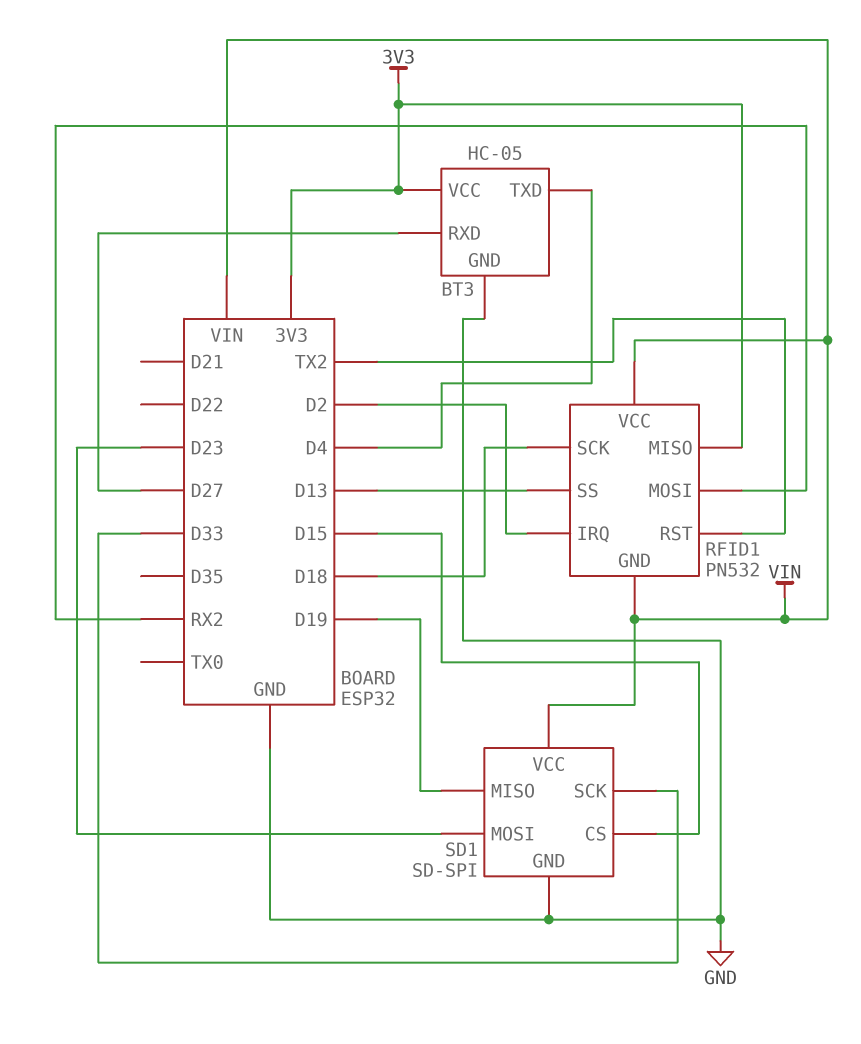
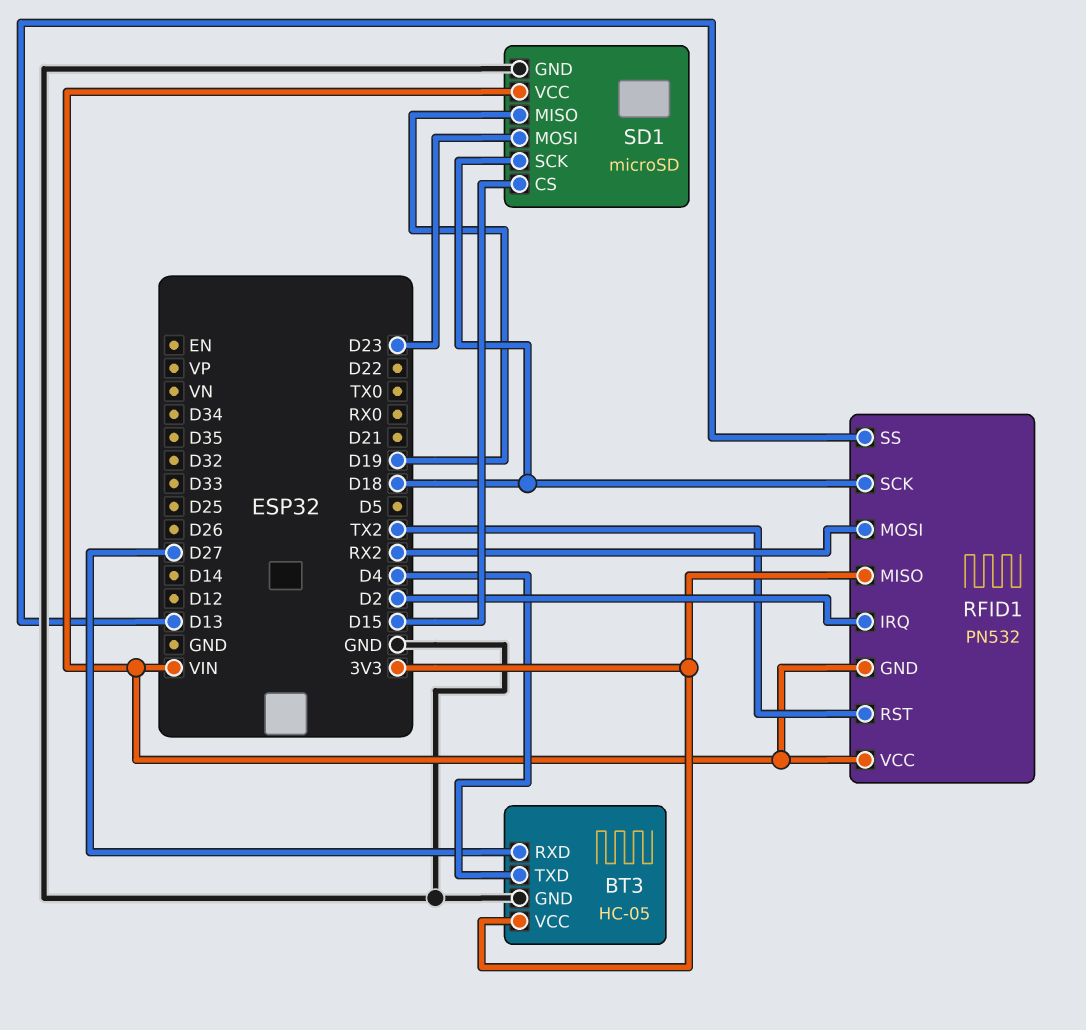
SD1: SD-SPI -> microSD
SD1 pin SCK: D33 -> D18

